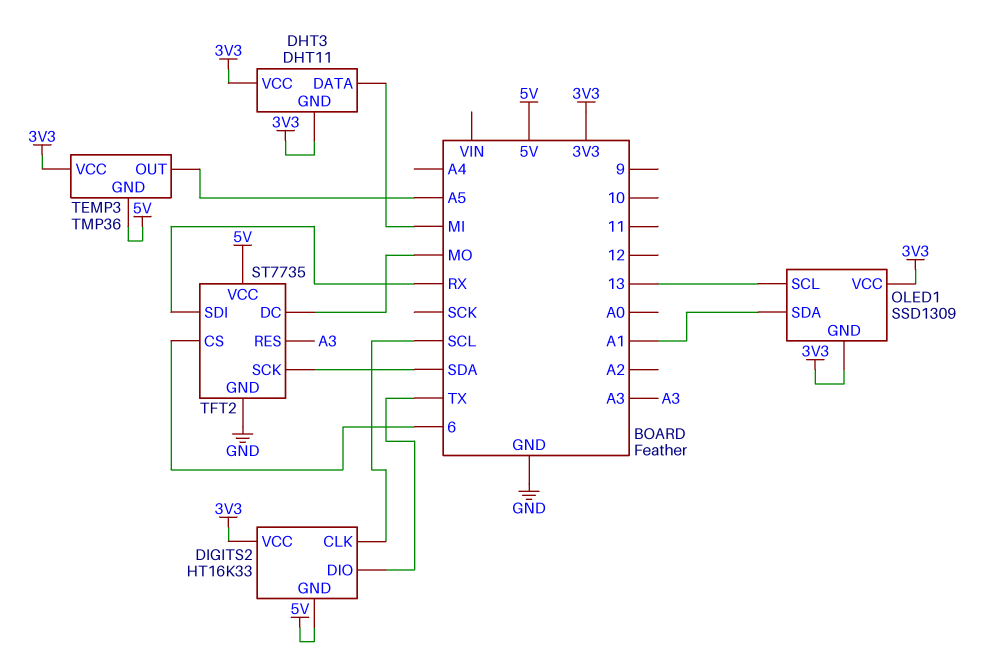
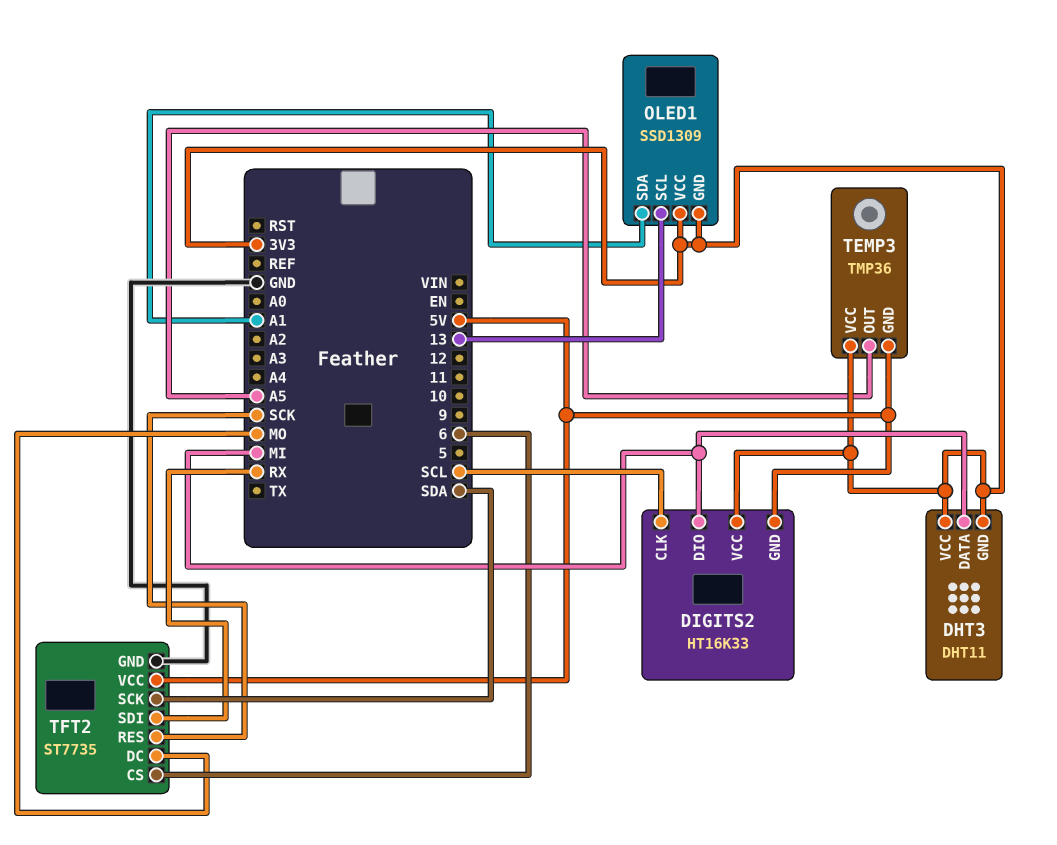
DIGITS2 pin DIO: TX -> MI
TFT2 pin RES: A3 -> SCK

